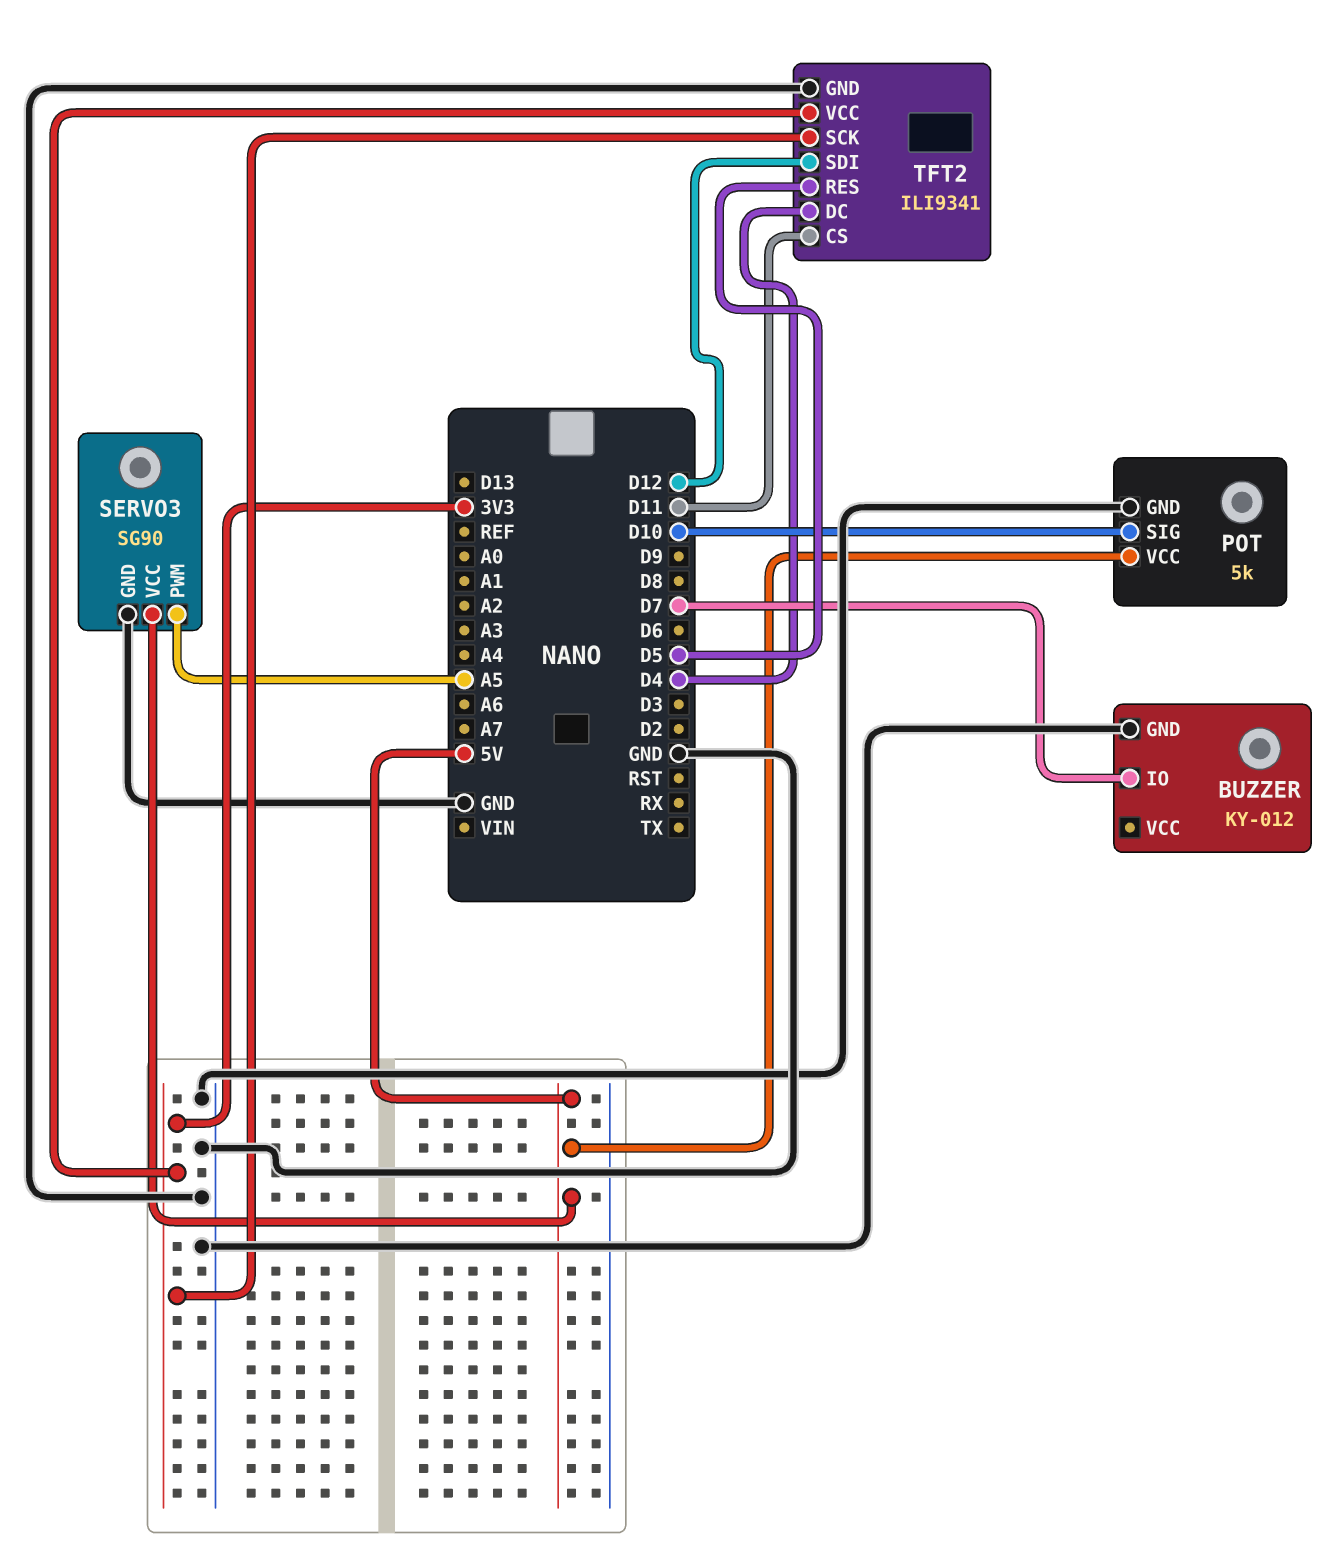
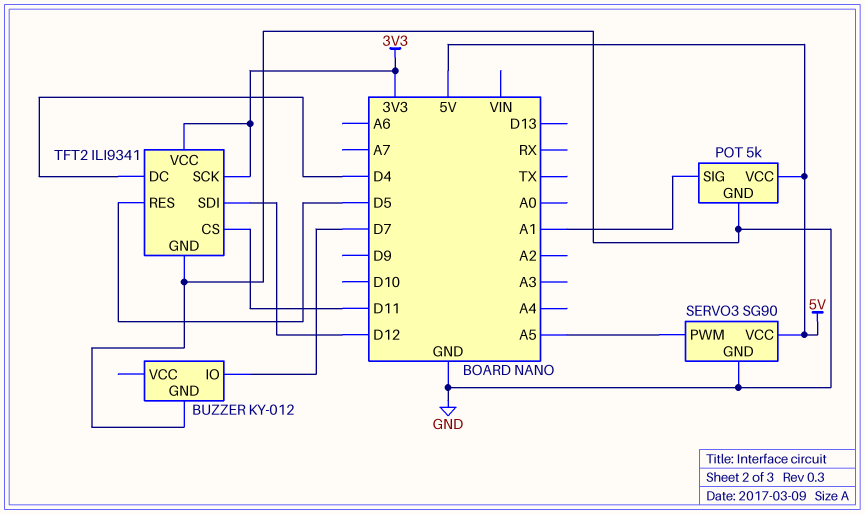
POT pin SIG: D10 -> A1

